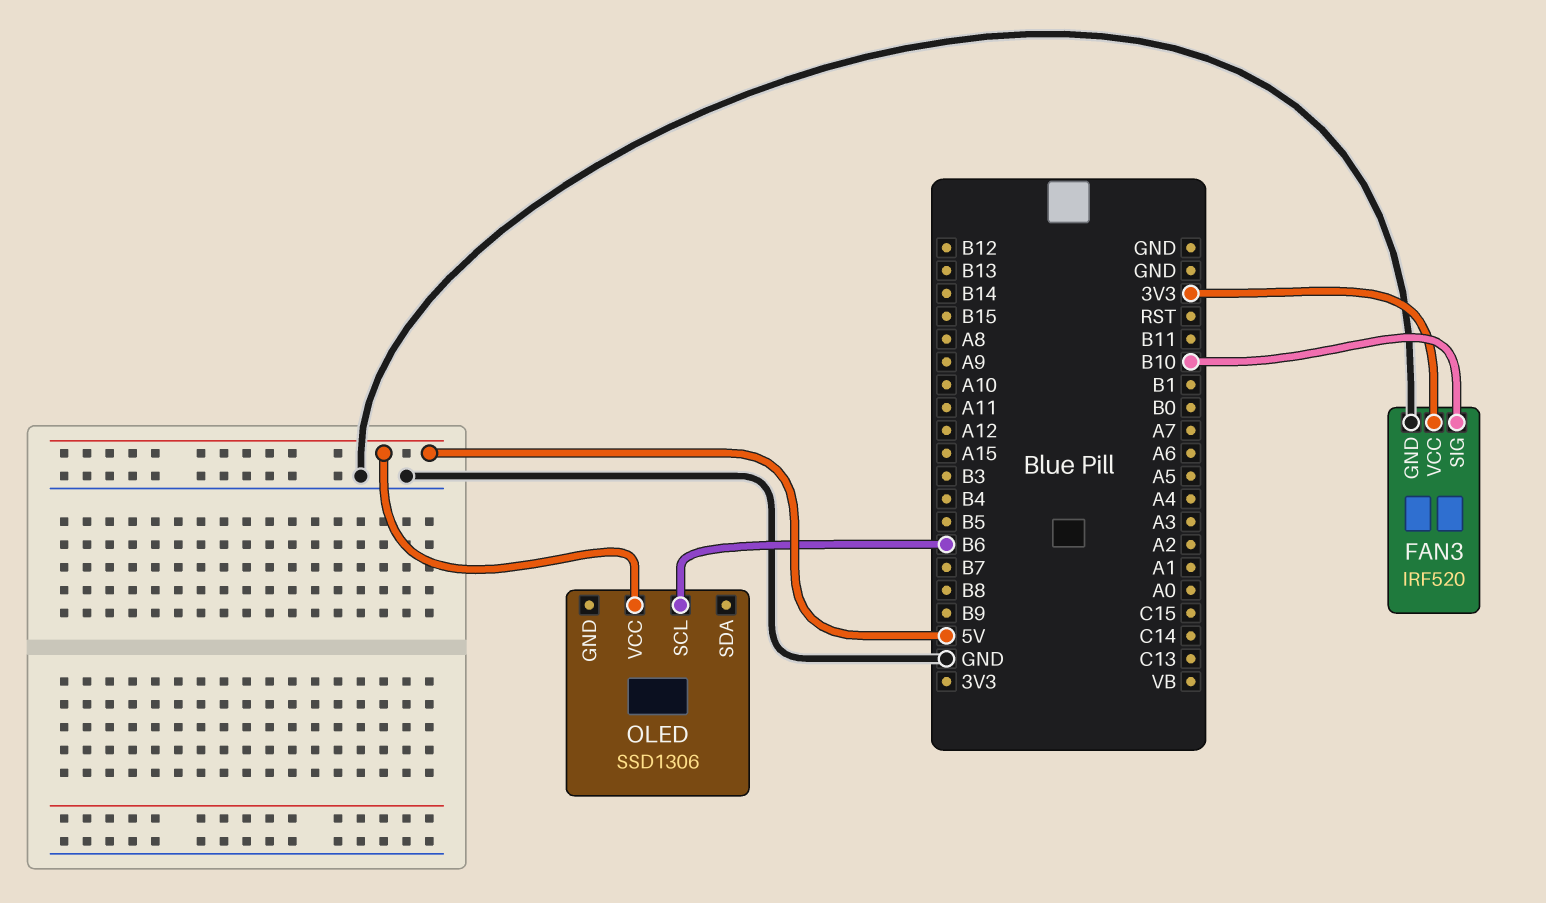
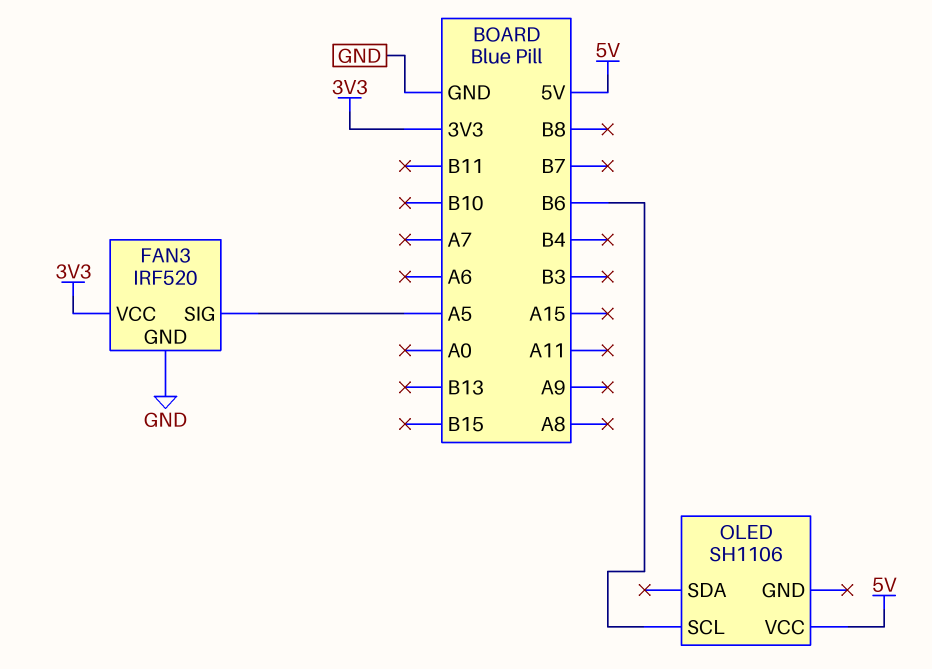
FAN3 pin SIG: B10 -> A5
OLED: SSD1306 -> SH1106

